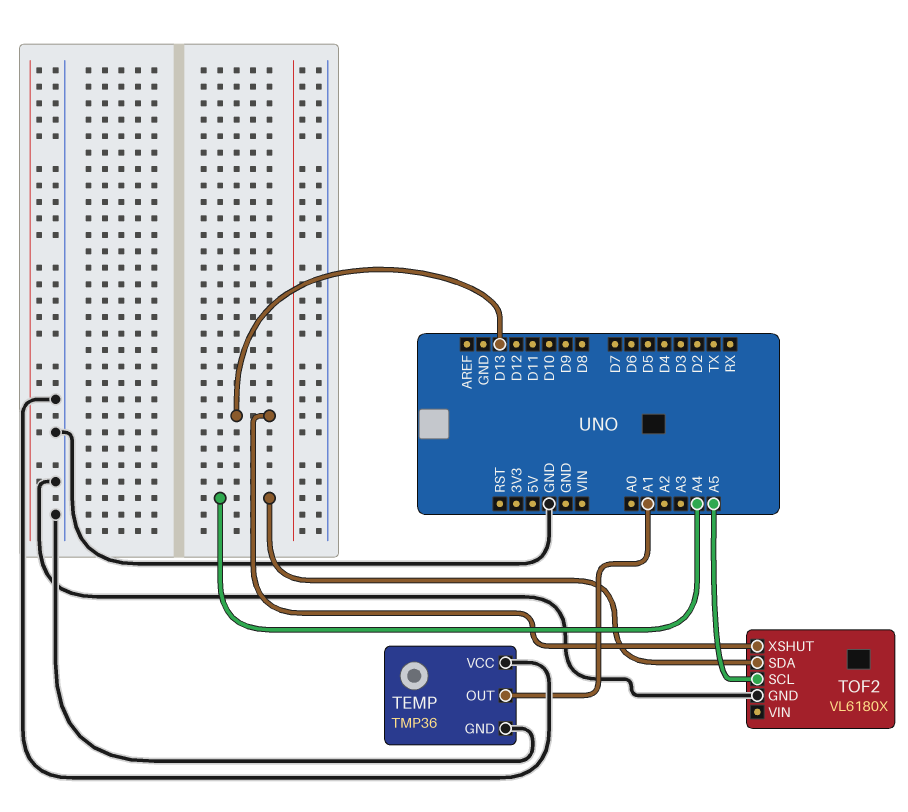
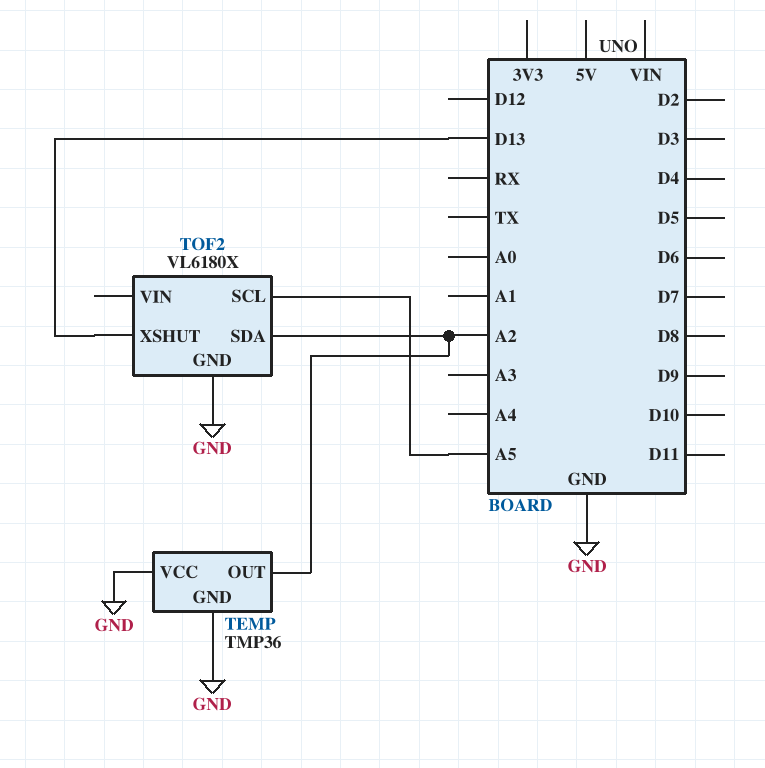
TEMP pin OUT: A1 -> A2
TOF2 pin SDA: A4 -> A2

